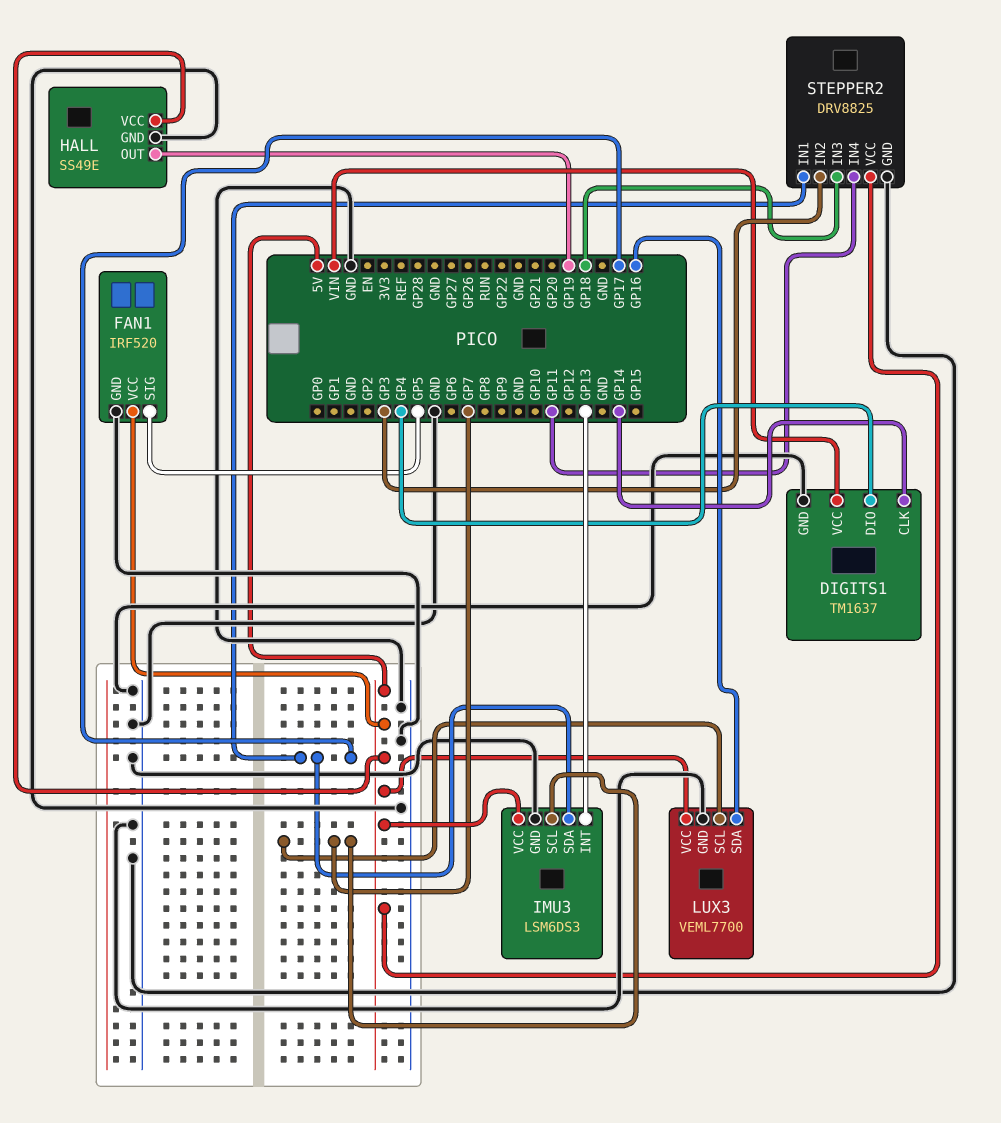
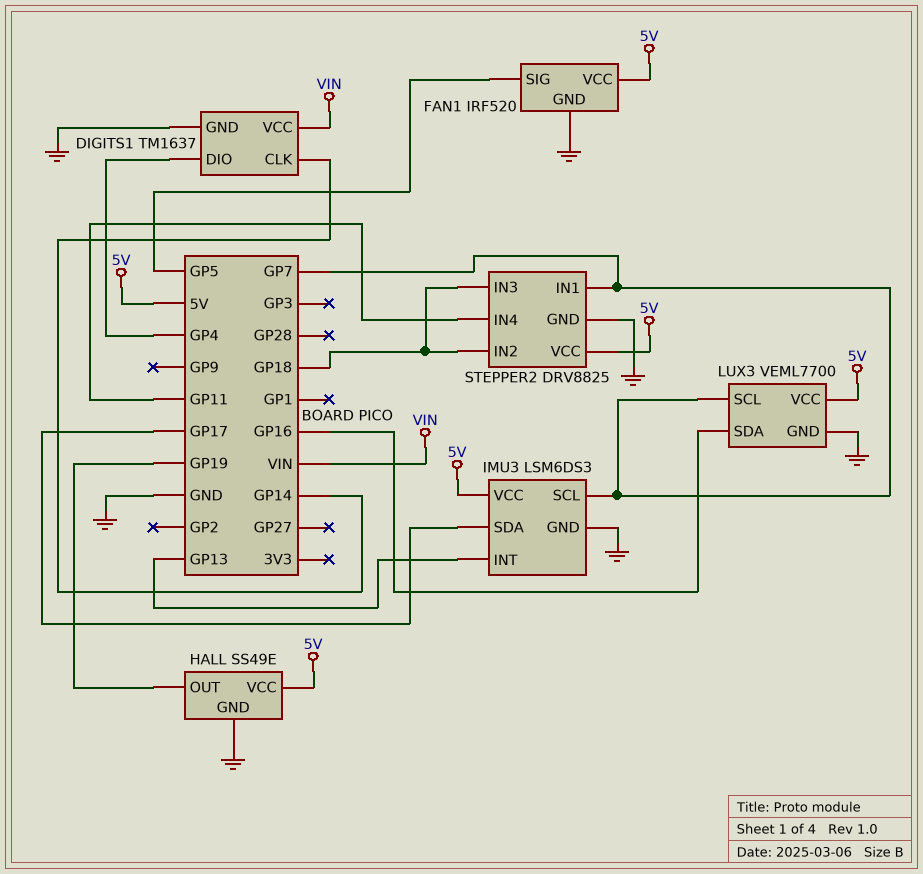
STEPPER2 pin IN1: GP17 -> GP7
STEPPER2 pin IN2: GP3 -> GP18

